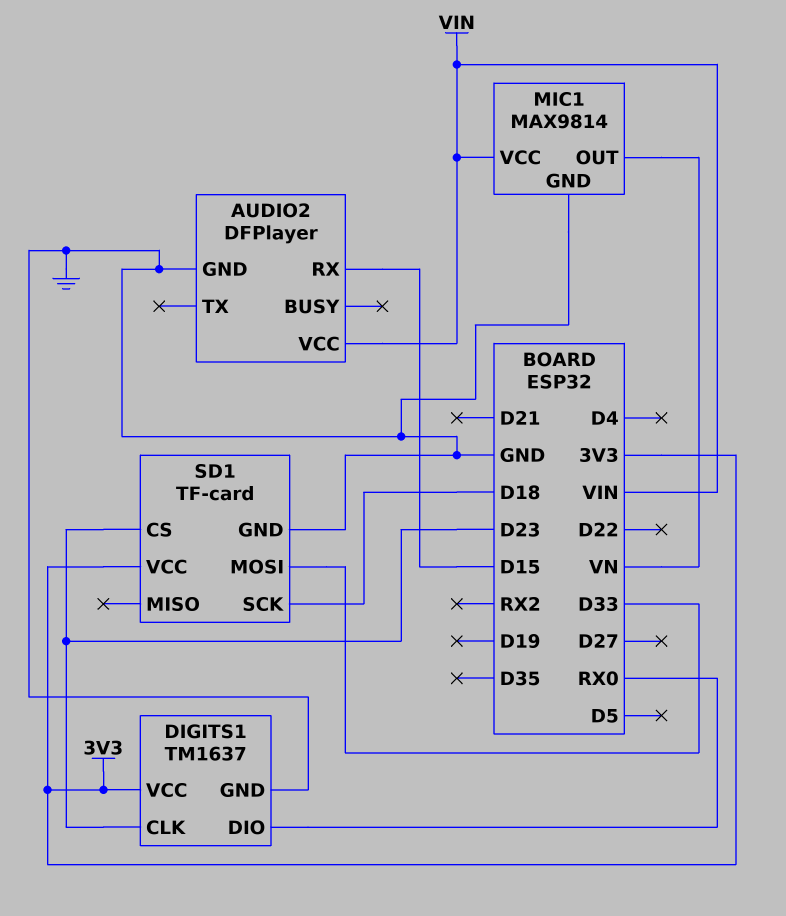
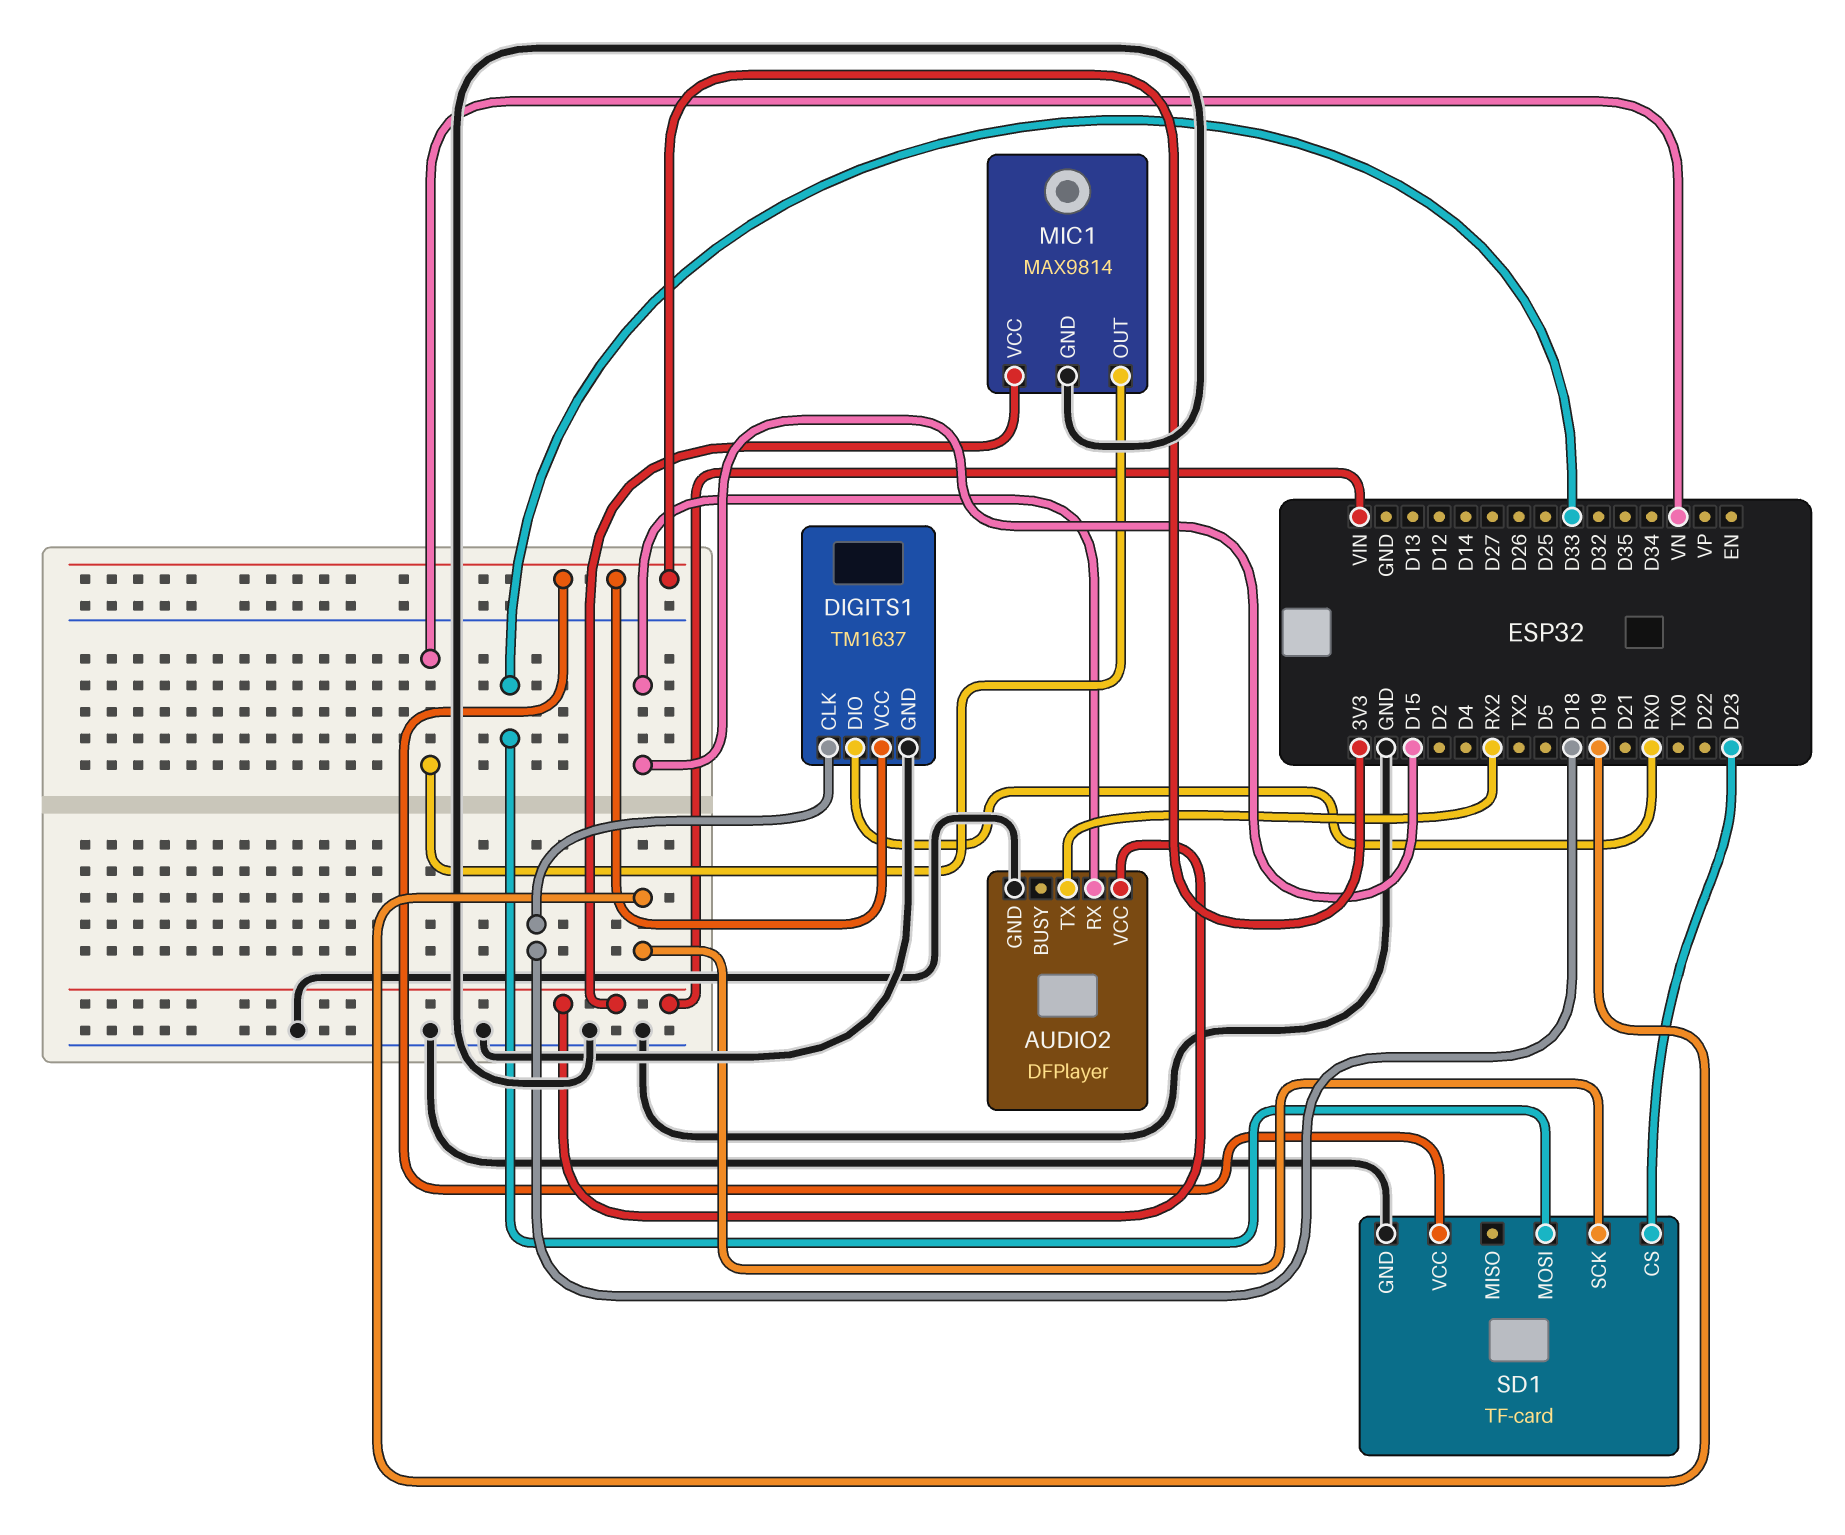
AUDIO2 pin TX: none -> RX2
DIGITS1 pin CLK: D23 -> D18
SD1 pin SCK: D18 -> D19

